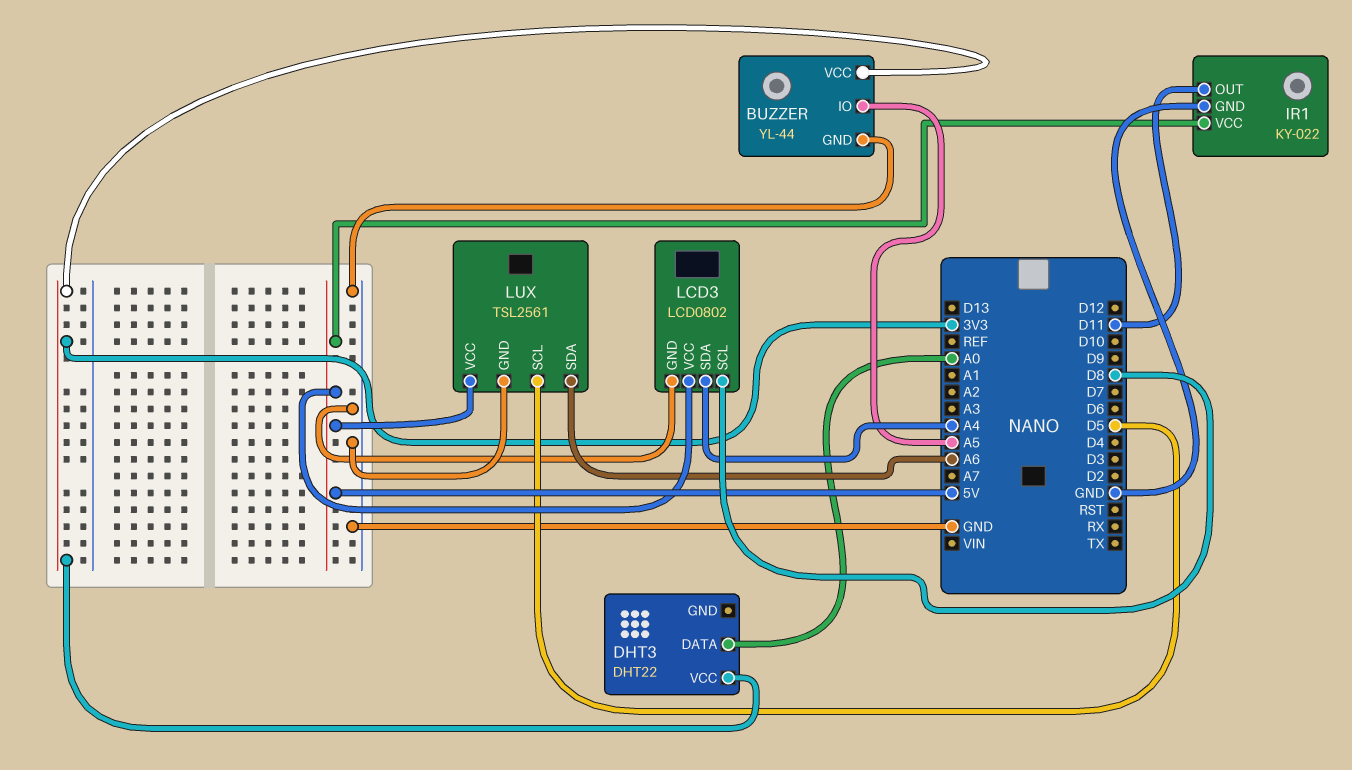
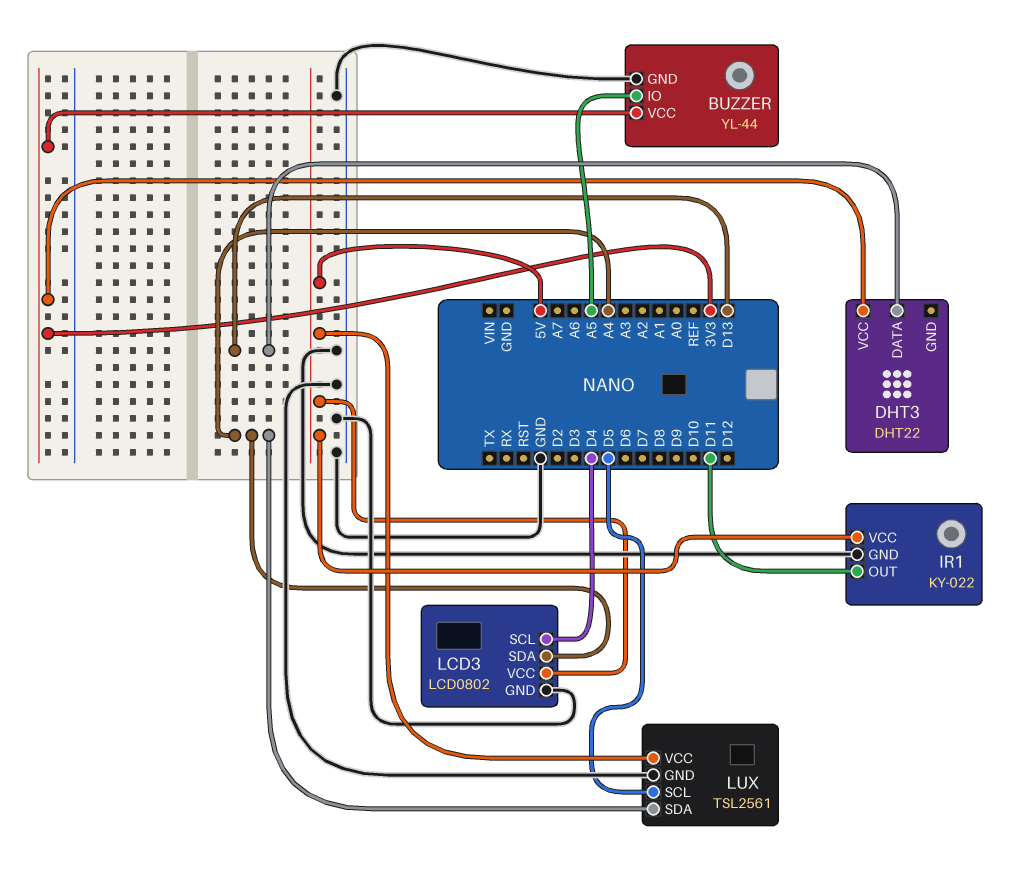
DHT3 pin DATA: A0 -> D13
LCD3 pin SCL: D8 -> D4
LUX pin SDA: A6 -> A4

